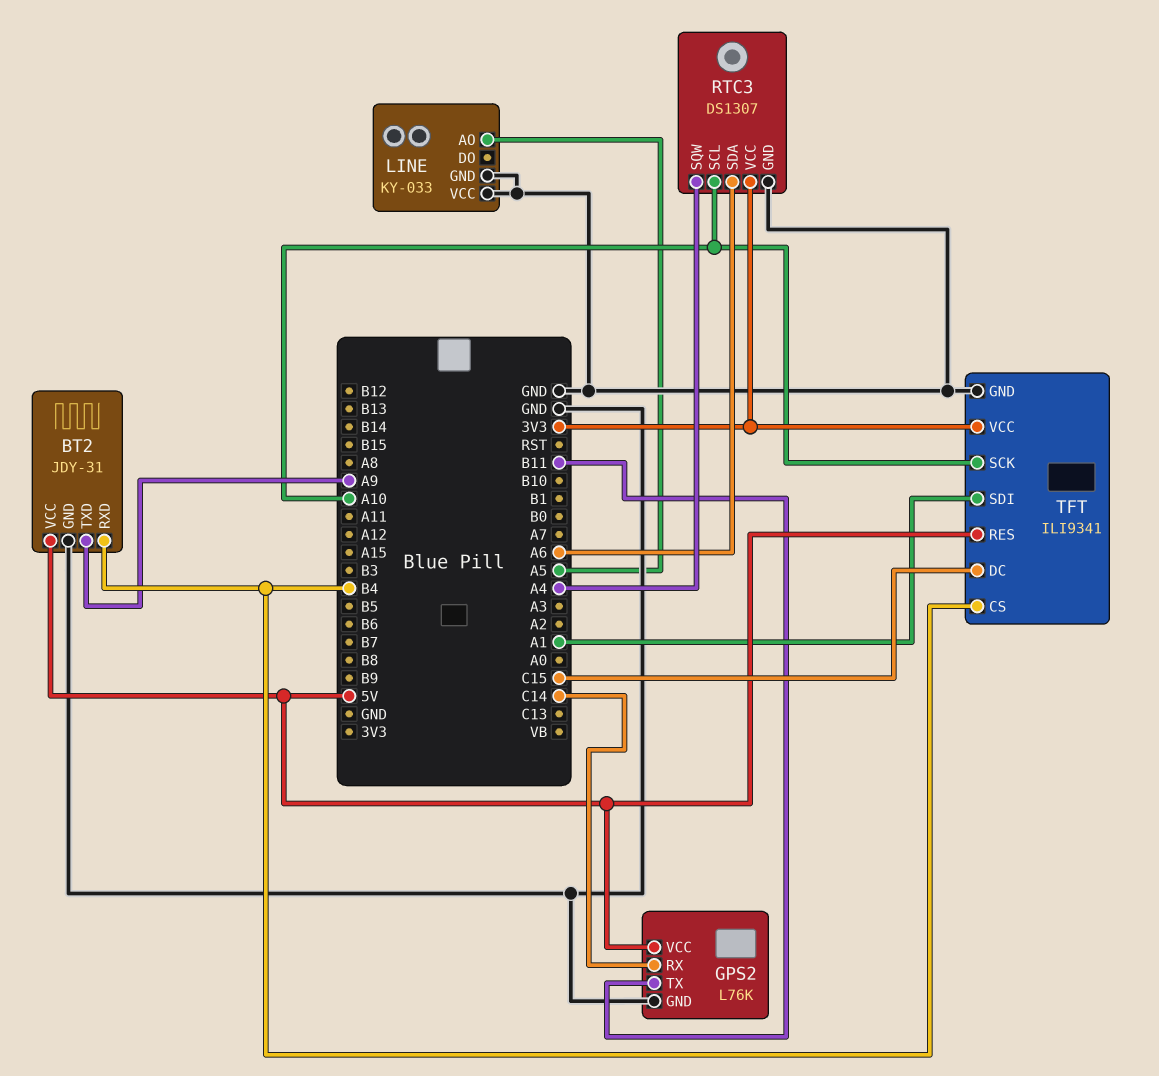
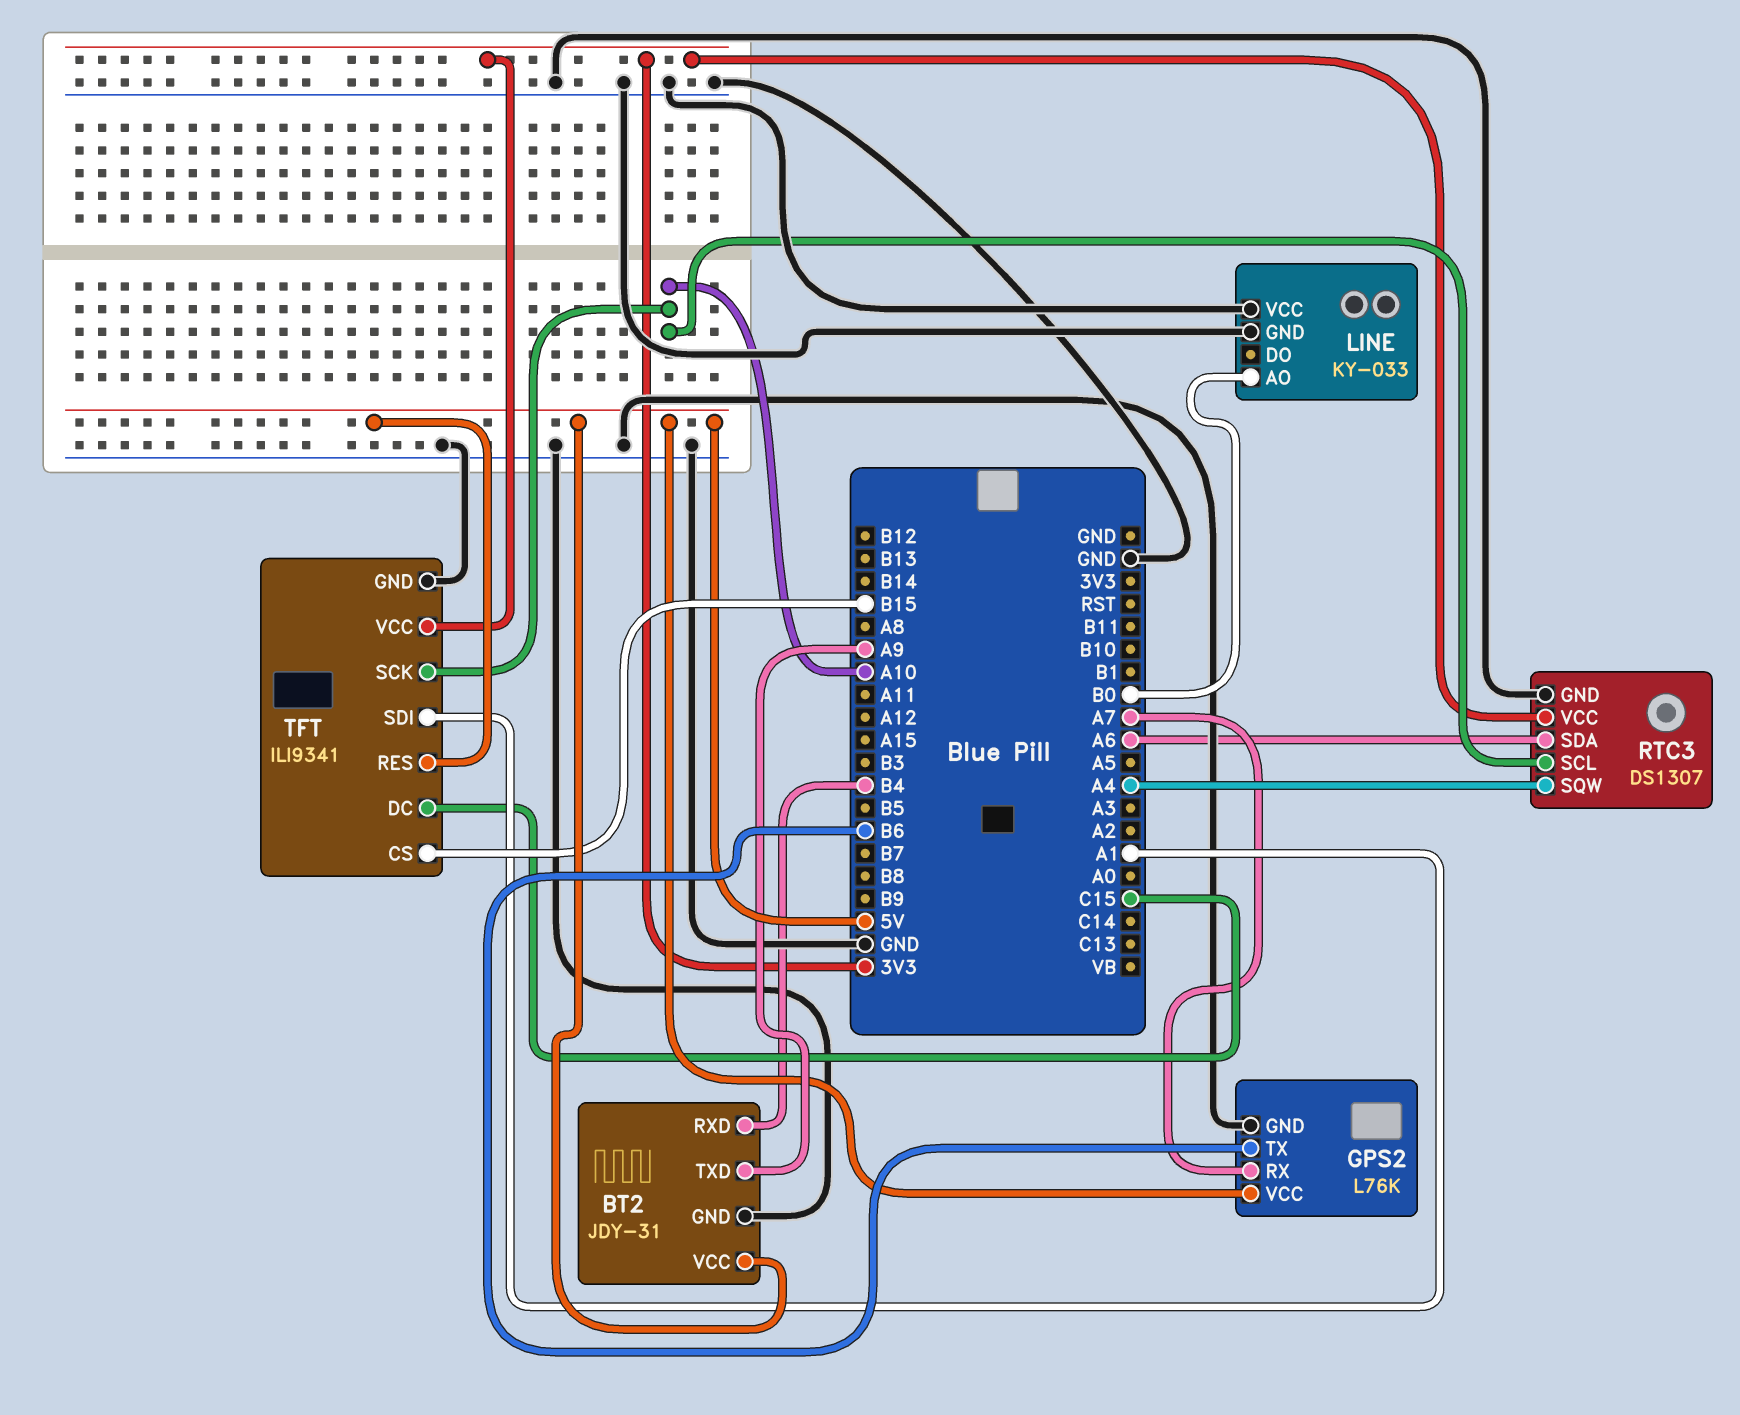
GPS2 pin RX: C14 -> A7
GPS2 pin TX: B11 -> B6
LINE pin AO: A5 -> B0
TFT pin CS: B4 -> B15

